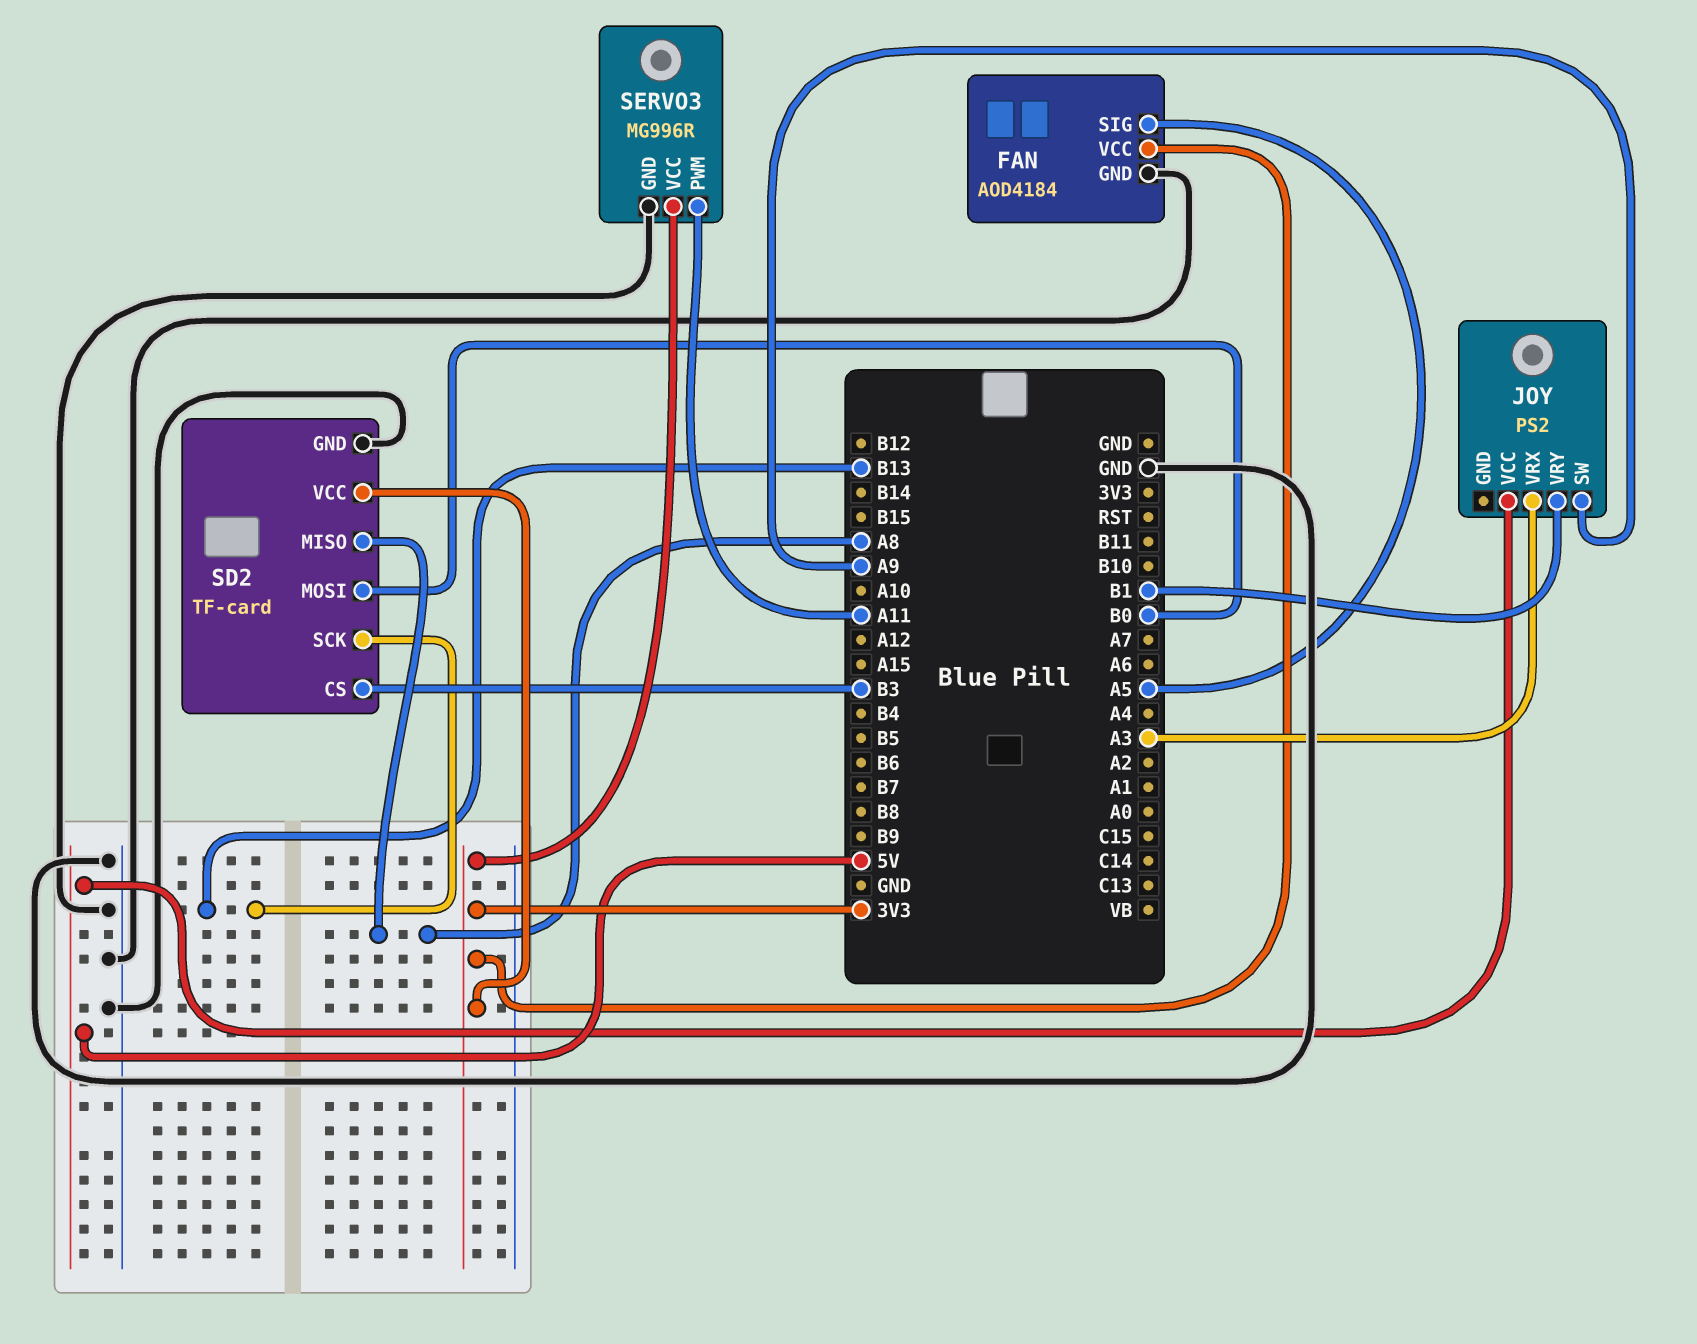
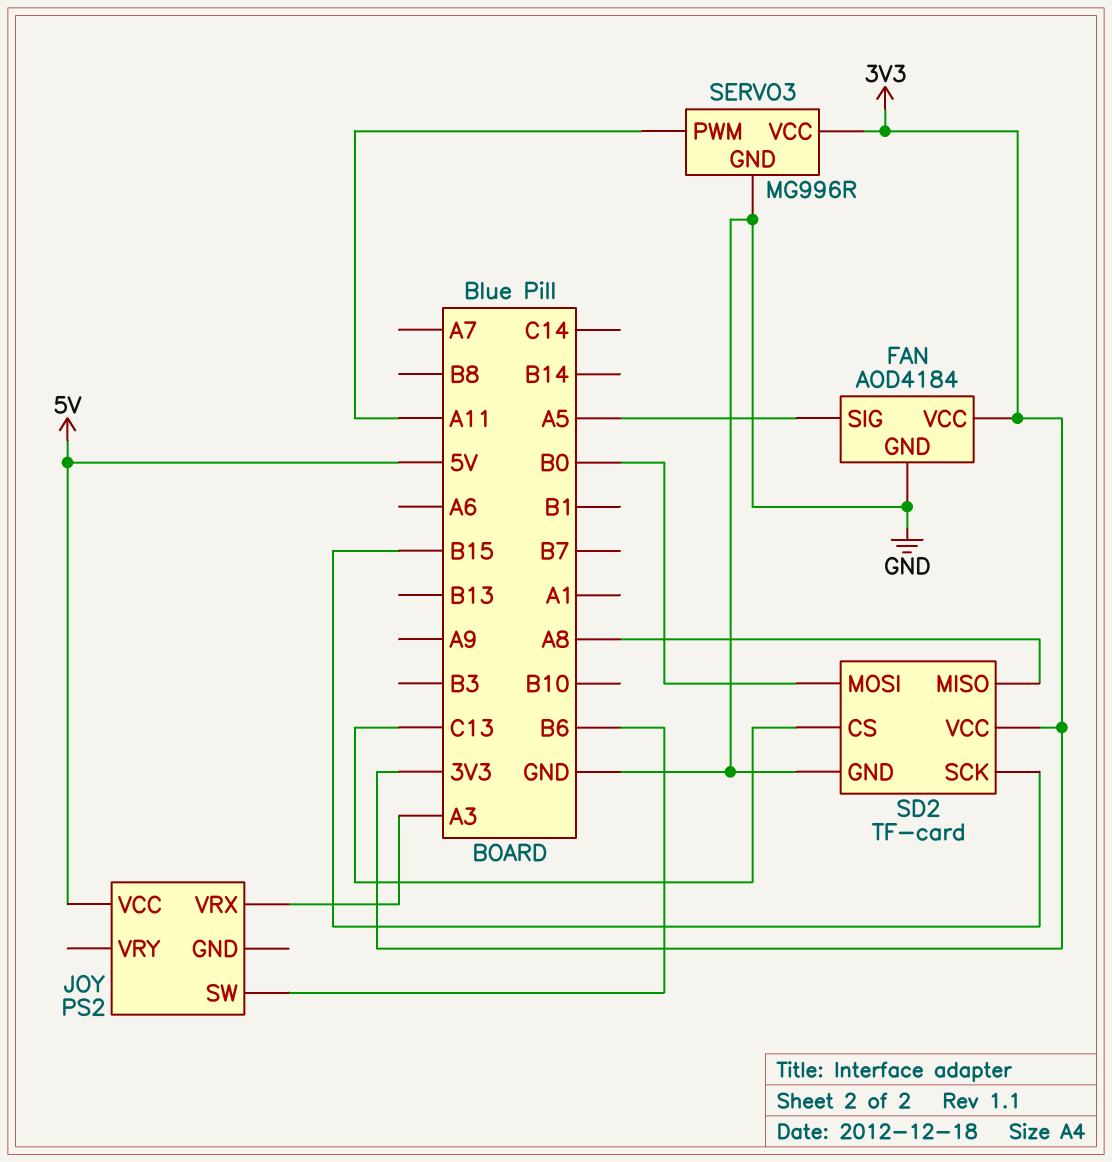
JOY pin SW: A9 -> B6
JOY pin VRY: B1 -> none
SD2 pin CS: B3 -> C13
SD2 pin SCK: B13 -> B15

